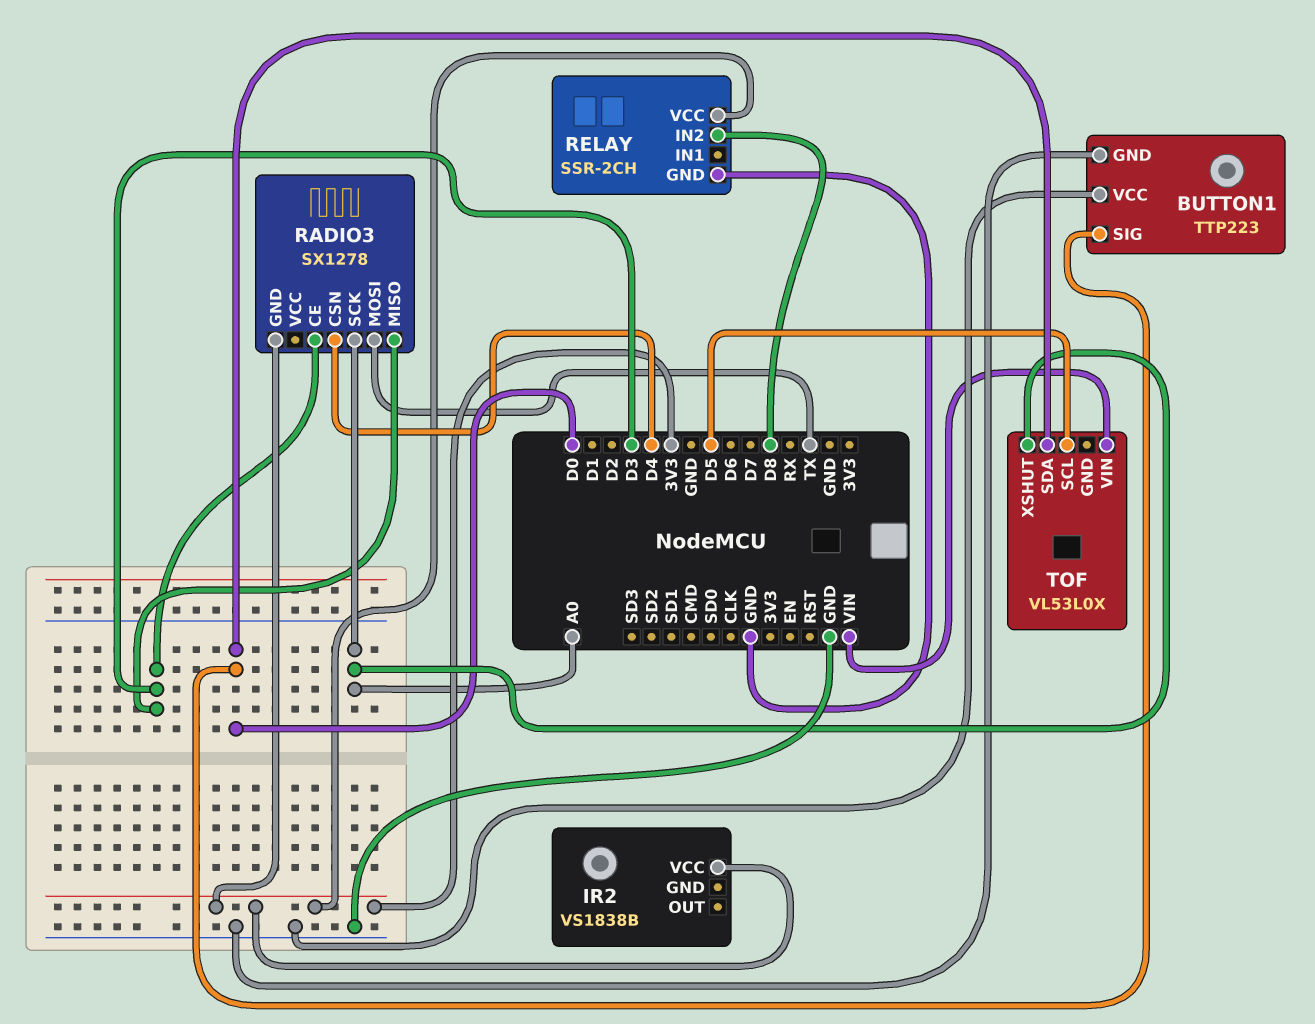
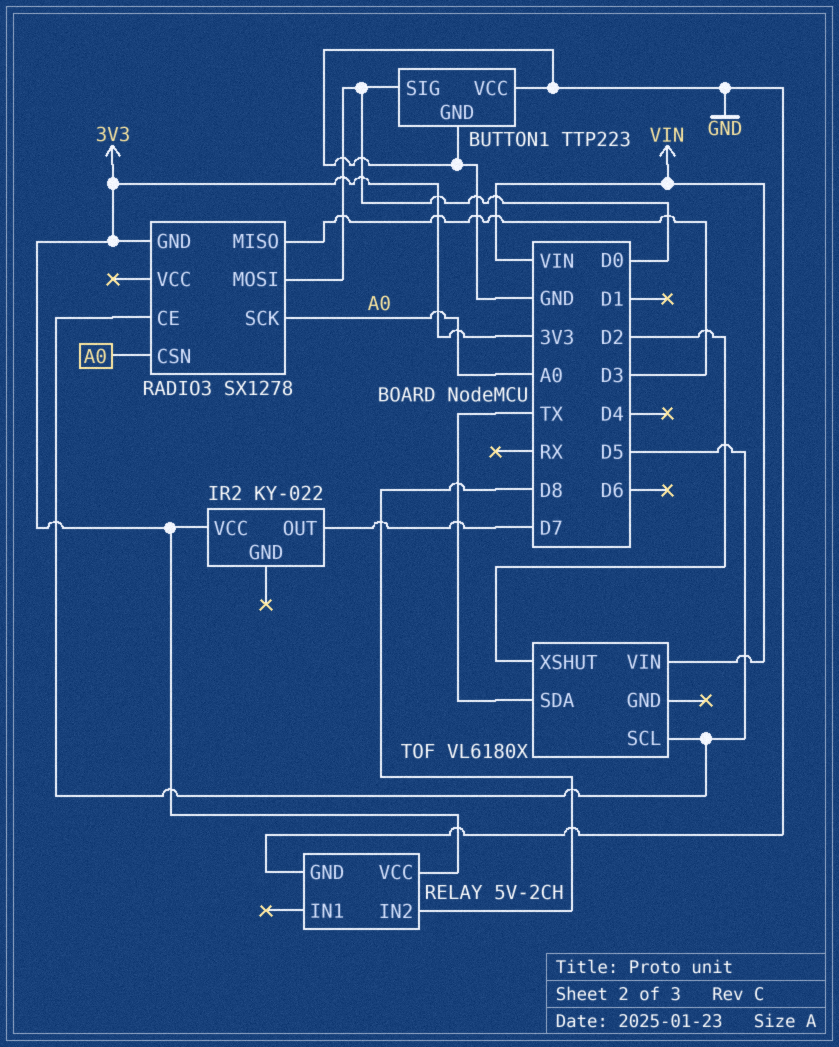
IR2: VS1838B -> KY-022
IR2 pin OUT: none -> D7
RADIO3 pin CE: D3 -> D5
RADIO3 pin CSN: D4 -> A0
RADIO3 pin MOSI: TX -> D0
RELAY: SSR-2CH -> 5V-2CH
TOF: VL53L0X -> VL6180X
TOF pin SDA: D0 -> TX
TOF pin XSHUT: A0 -> D2

